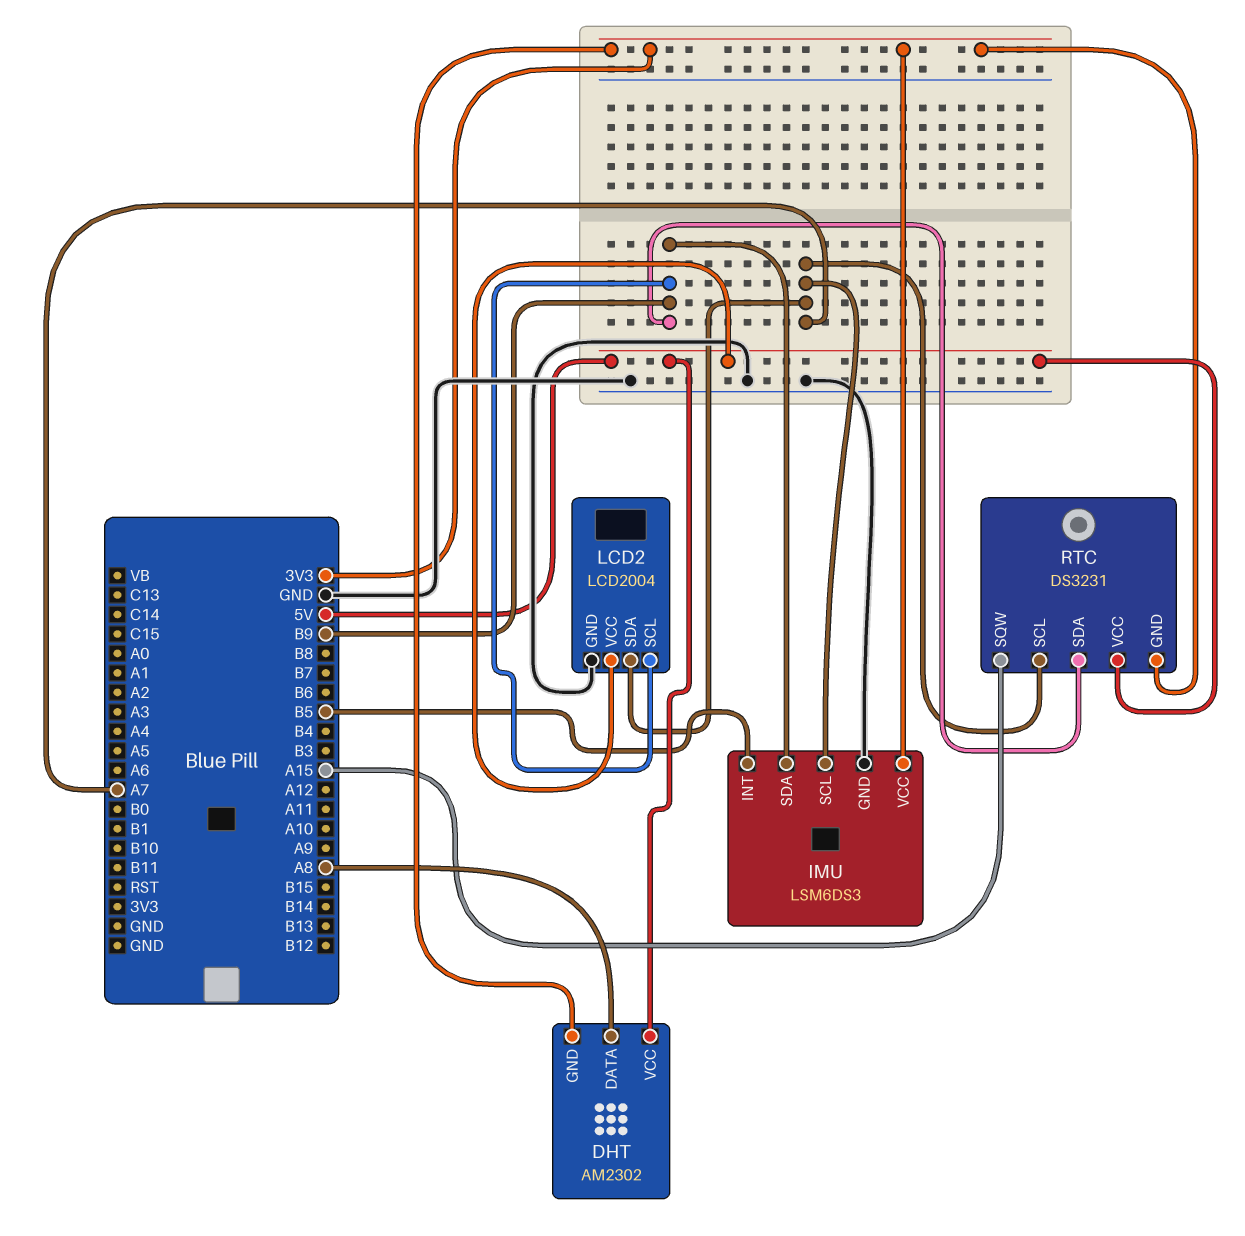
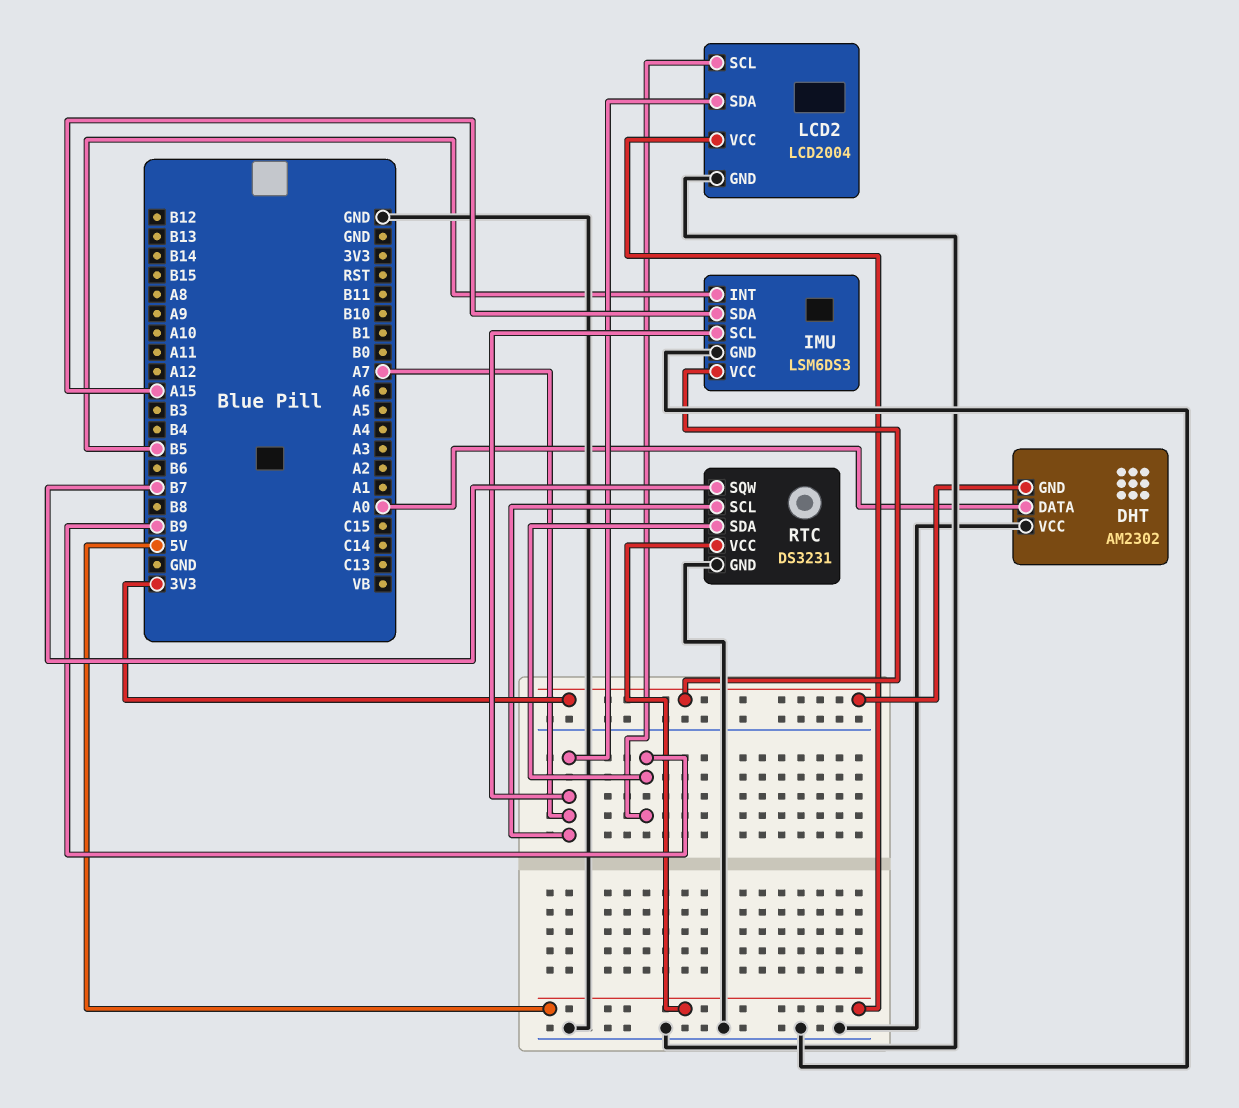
DHT pin DATA: A8 -> A0
DHT pin VCC: 5V -> GND
IMU pin SDA: B9 -> A15
RTC pin GND: 3V3 -> GND
RTC pin SQW: A15 -> B7

